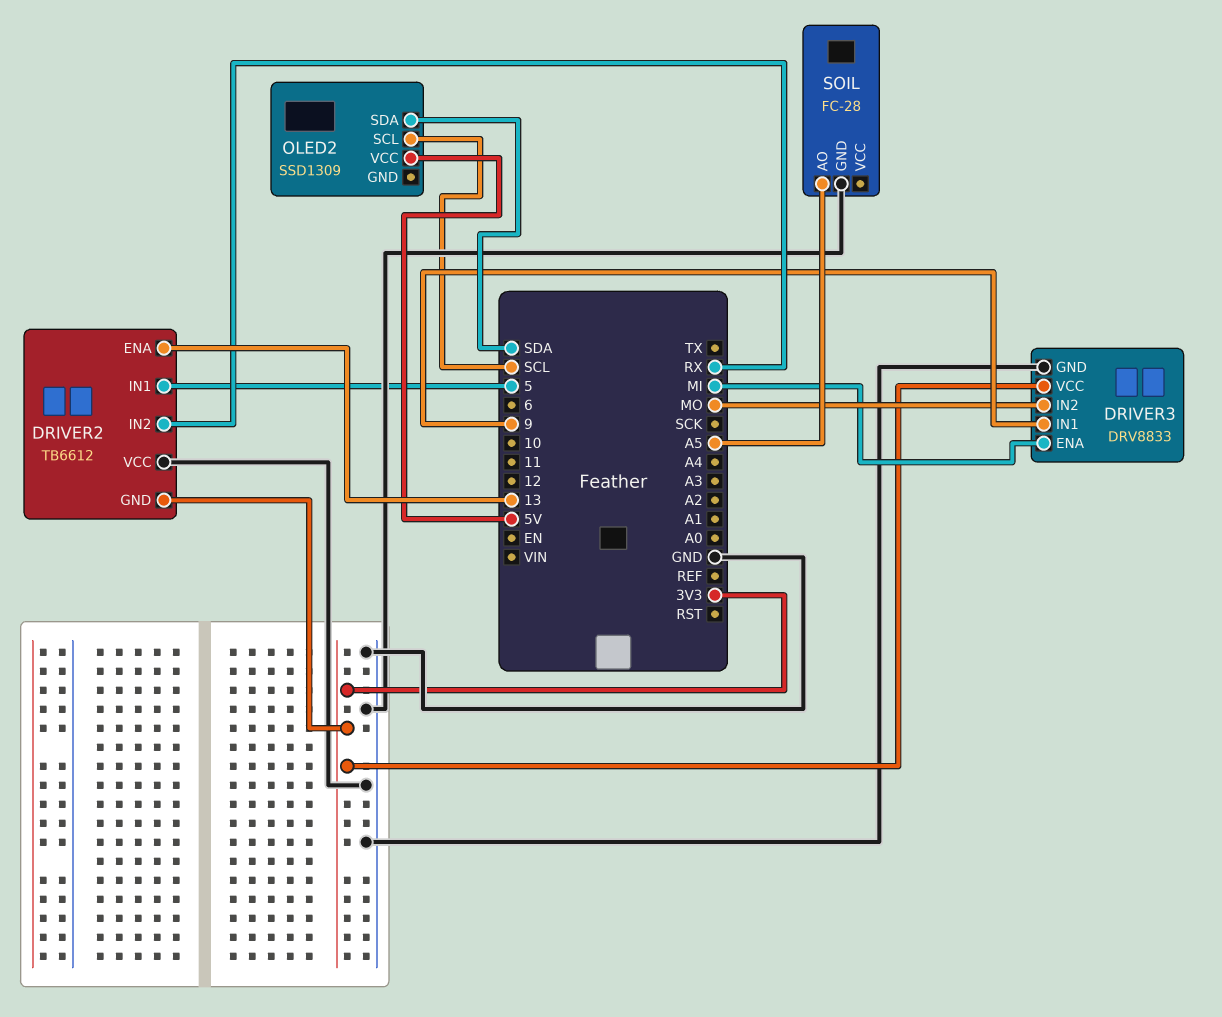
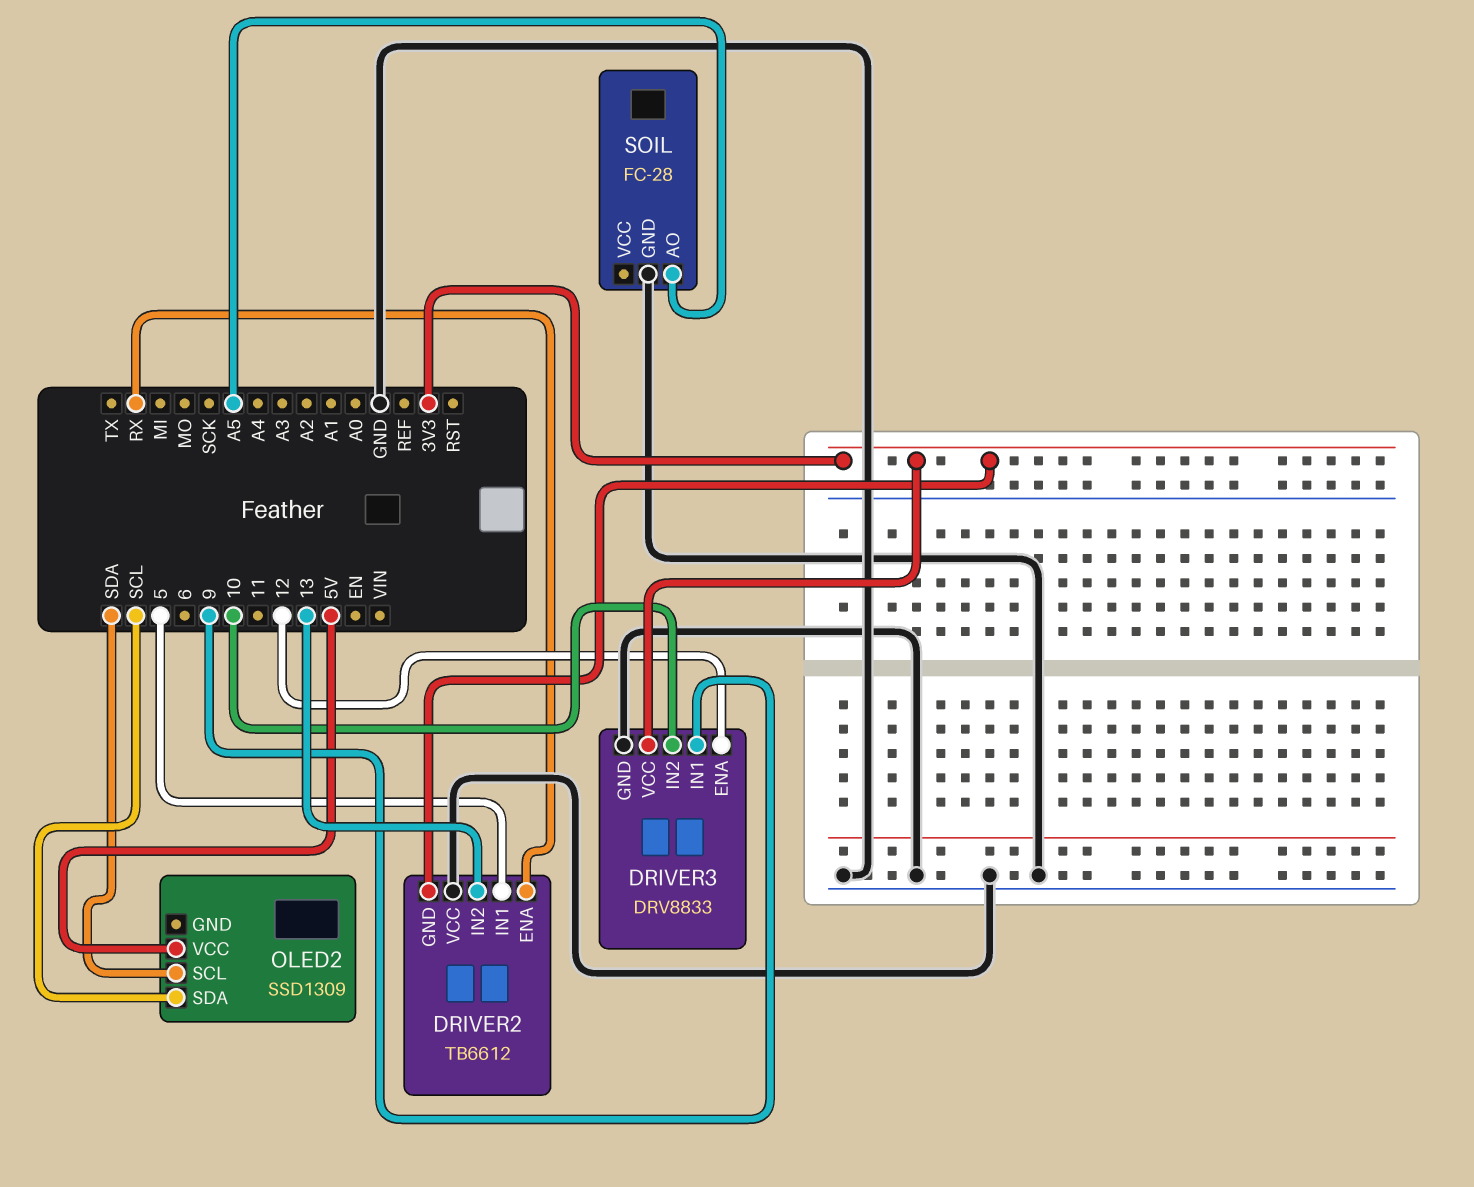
DRIVER2 pin ENA: 13 -> RX
DRIVER2 pin IN2: RX -> 13
DRIVER3 pin ENA: MI -> 12
DRIVER3 pin IN2: MO -> 10
OLED2 pin SCL: SCL -> SDA
OLED2 pin SDA: SDA -> SCL

